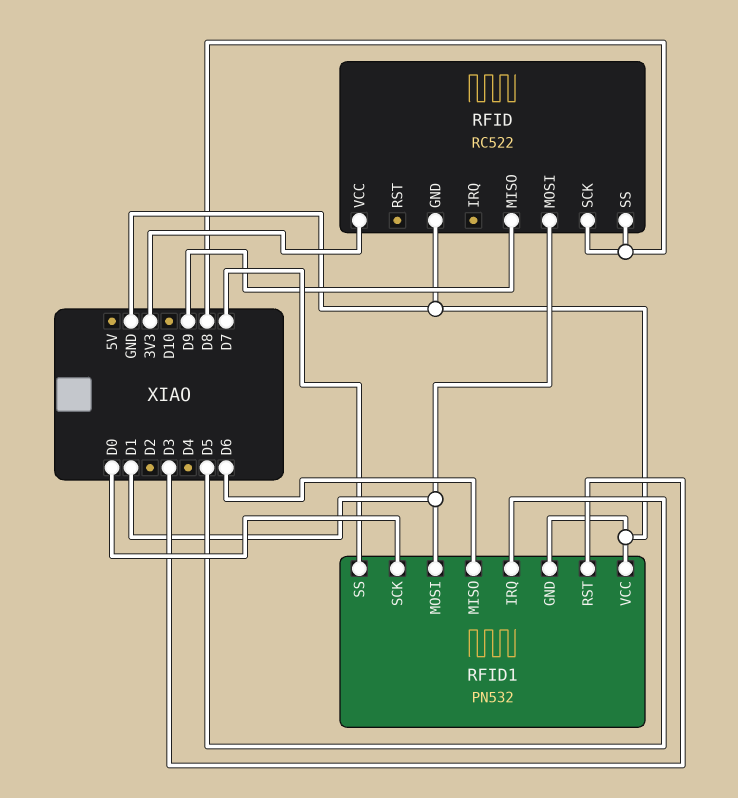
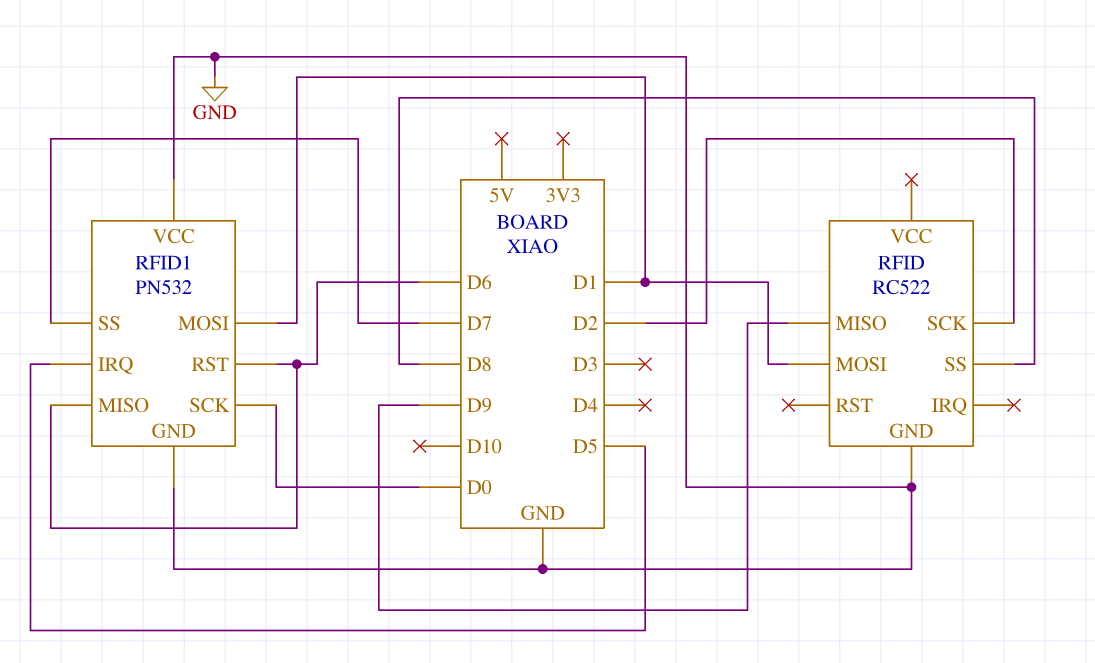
RFID pin SCK: D8 -> D2
RFID pin VCC: 3V3 -> none
RFID1 pin RST: D3 -> D6

